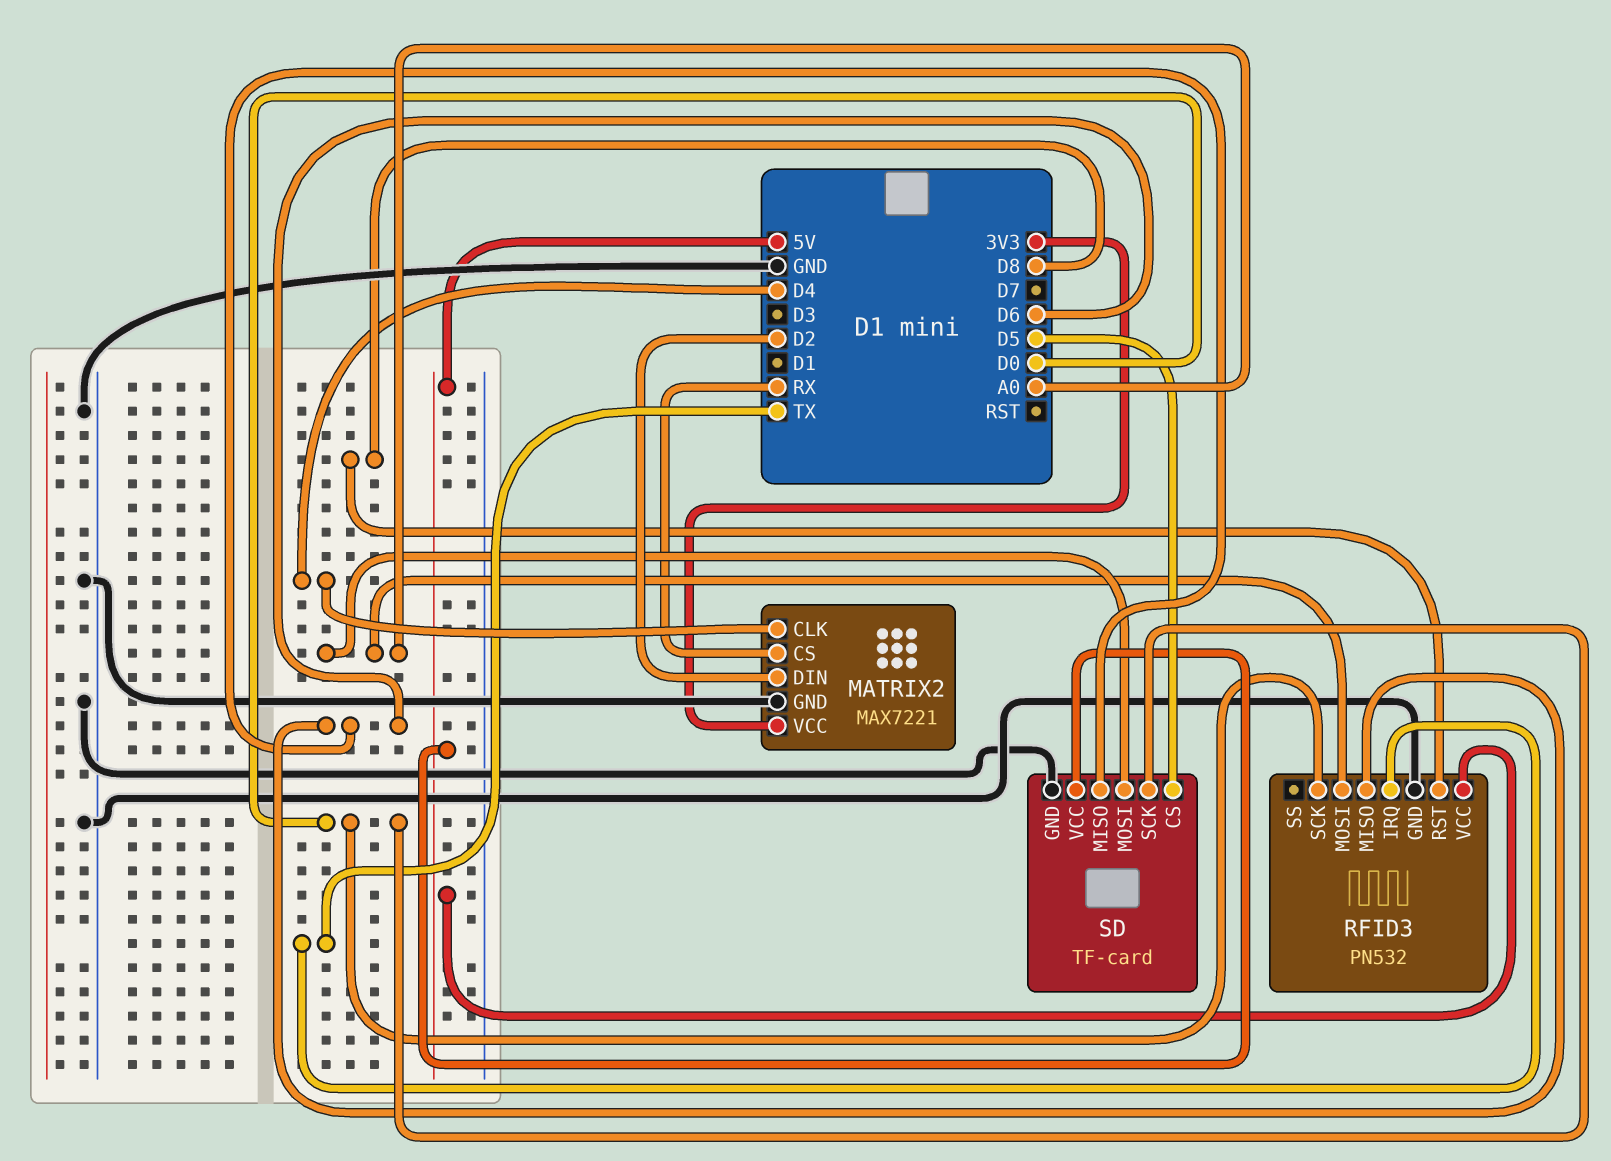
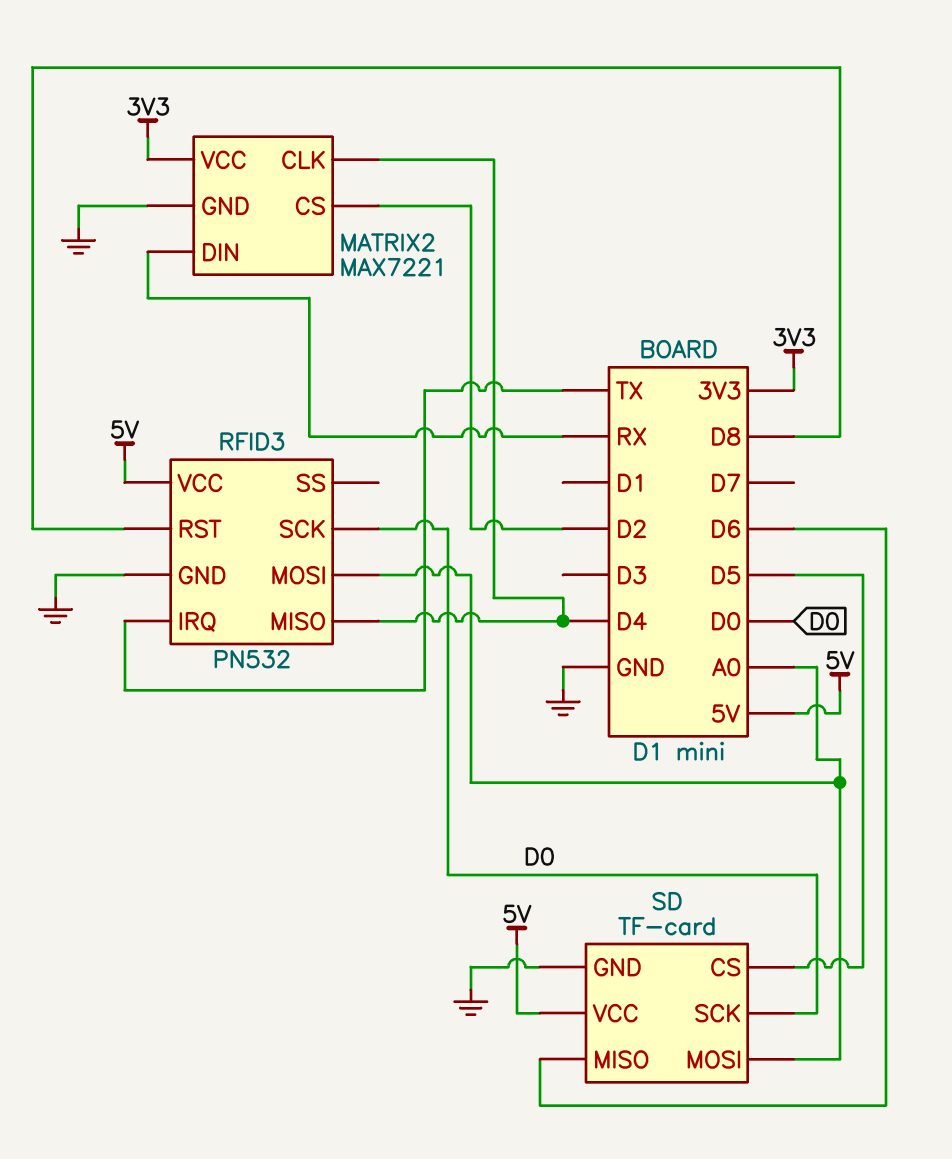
MATRIX2 pin CS: RX -> D2
MATRIX2 pin DIN: D2 -> RX
RFID3 pin MISO: D6 -> D4

